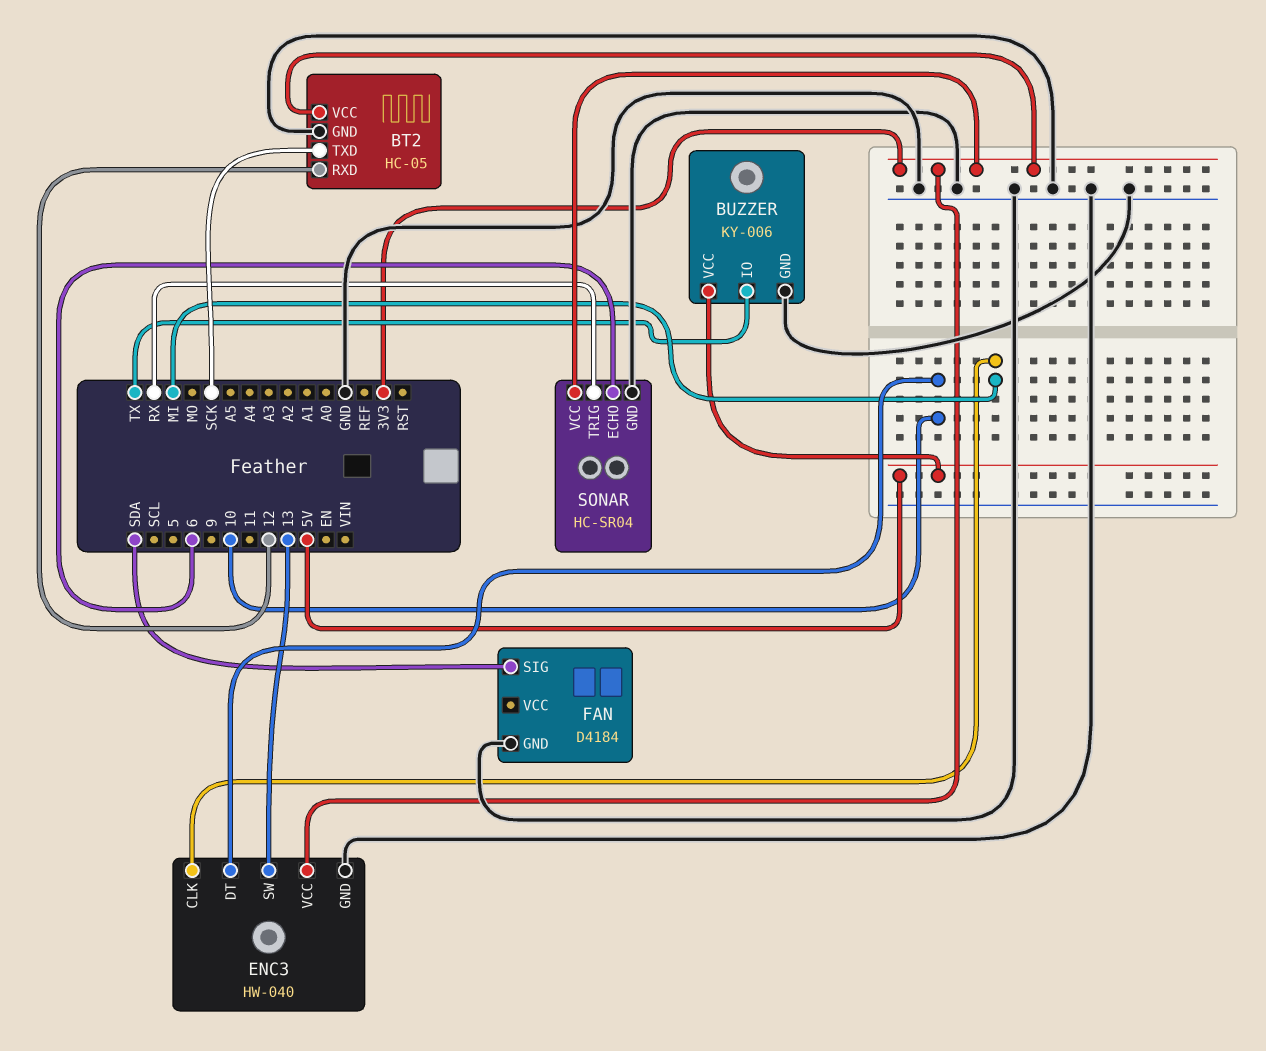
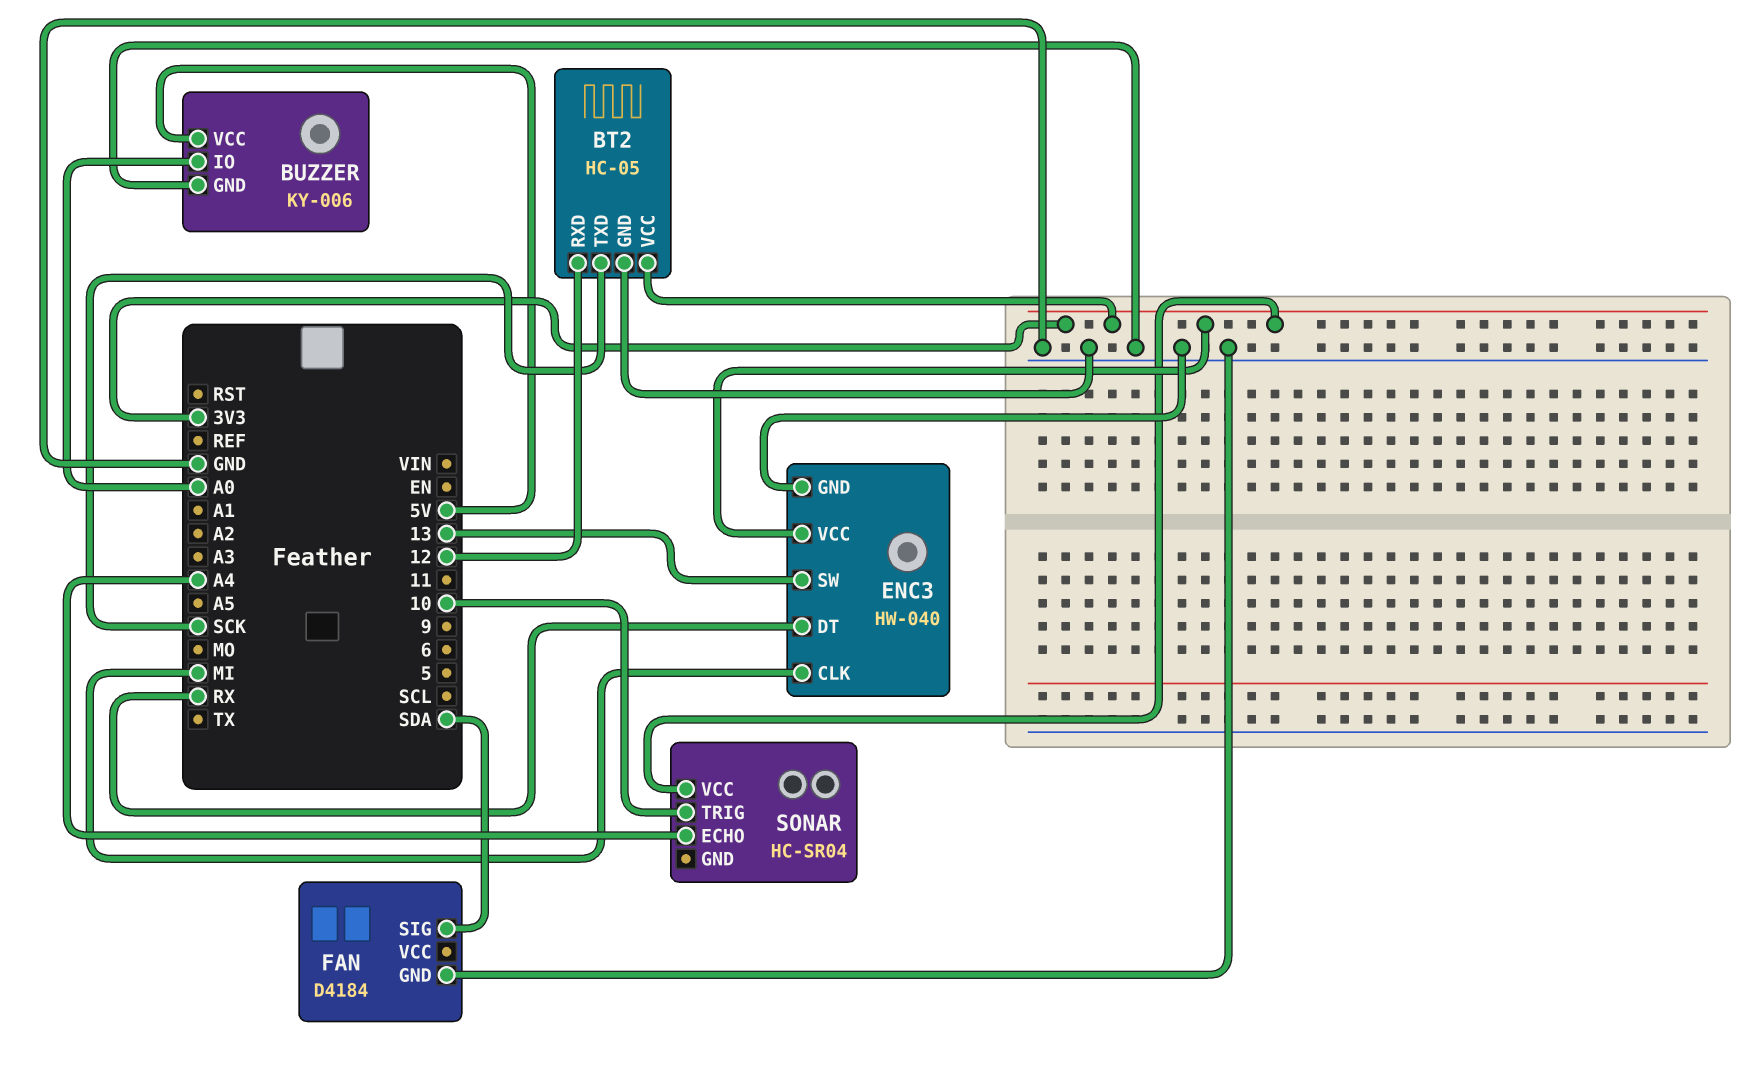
BUZZER pin IO: TX -> A0
ENC3 pin DT: 10 -> RX
SONAR pin ECHO: 6 -> A4
SONAR pin GND: GND -> none
SONAR pin TRIG: RX -> 10

